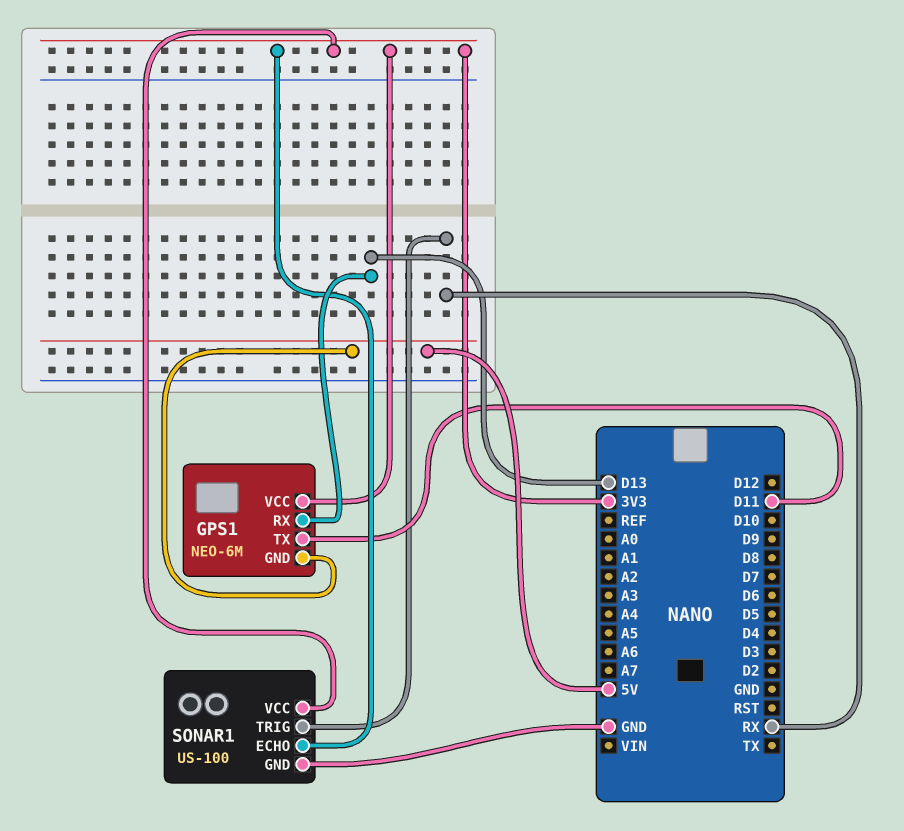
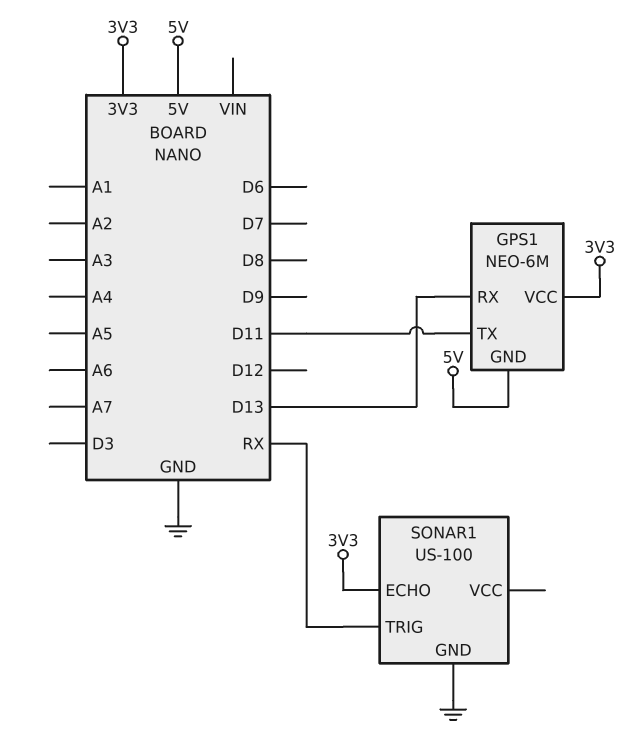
SONAR1 pin VCC: 3V3 -> none

